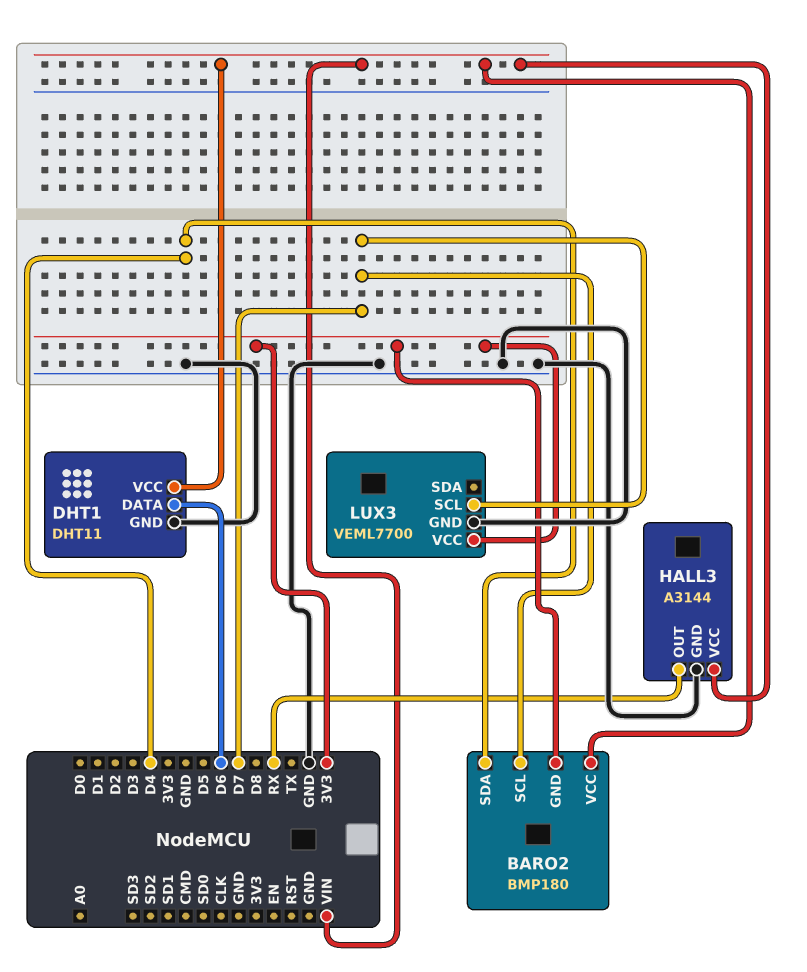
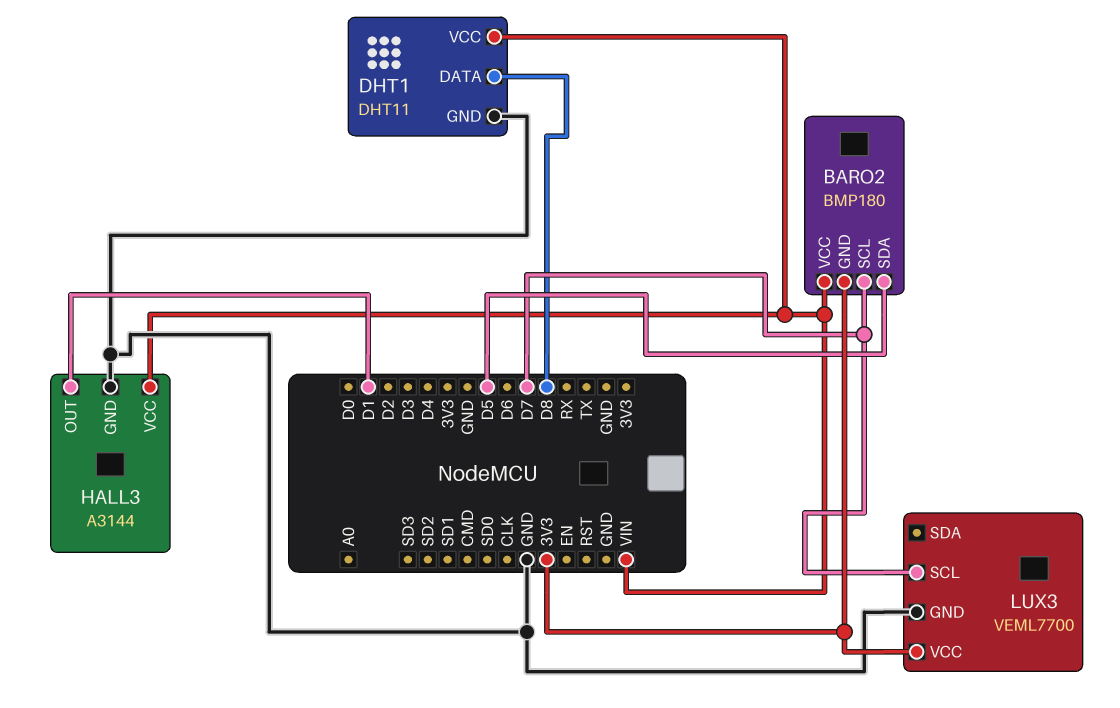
BARO2 pin SDA: D4 -> D5
DHT1 pin DATA: D6 -> D8
HALL3 pin OUT: RX -> D1

